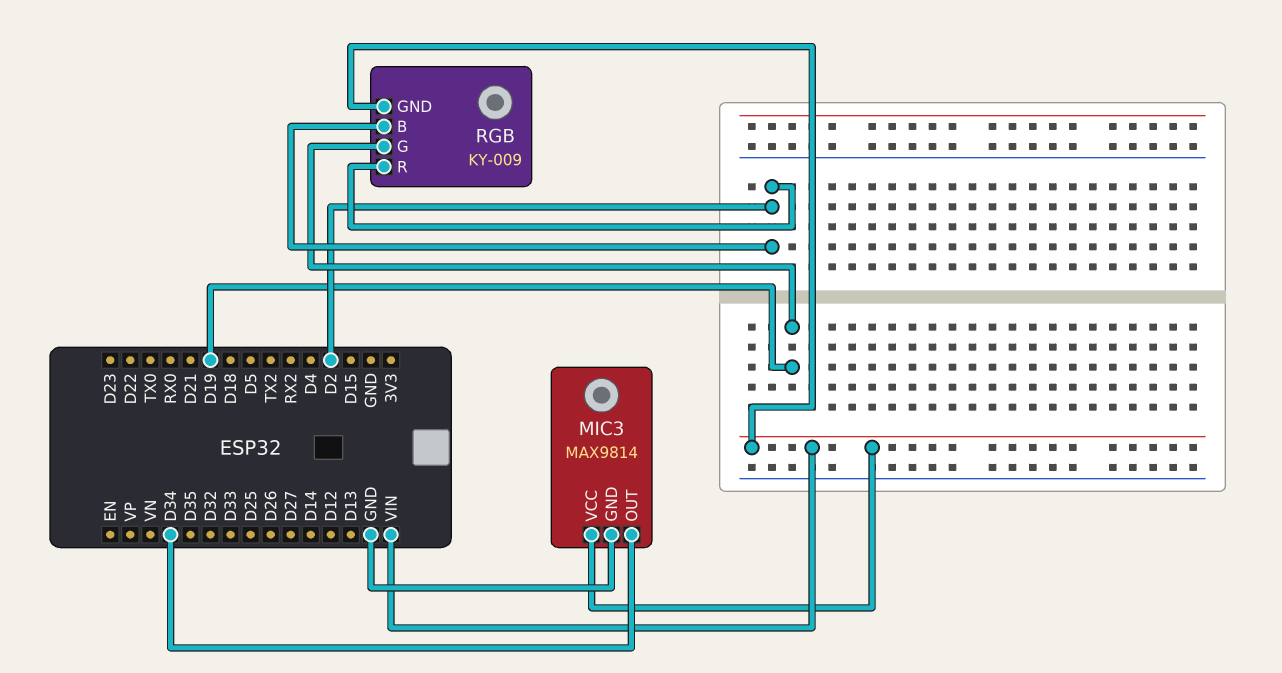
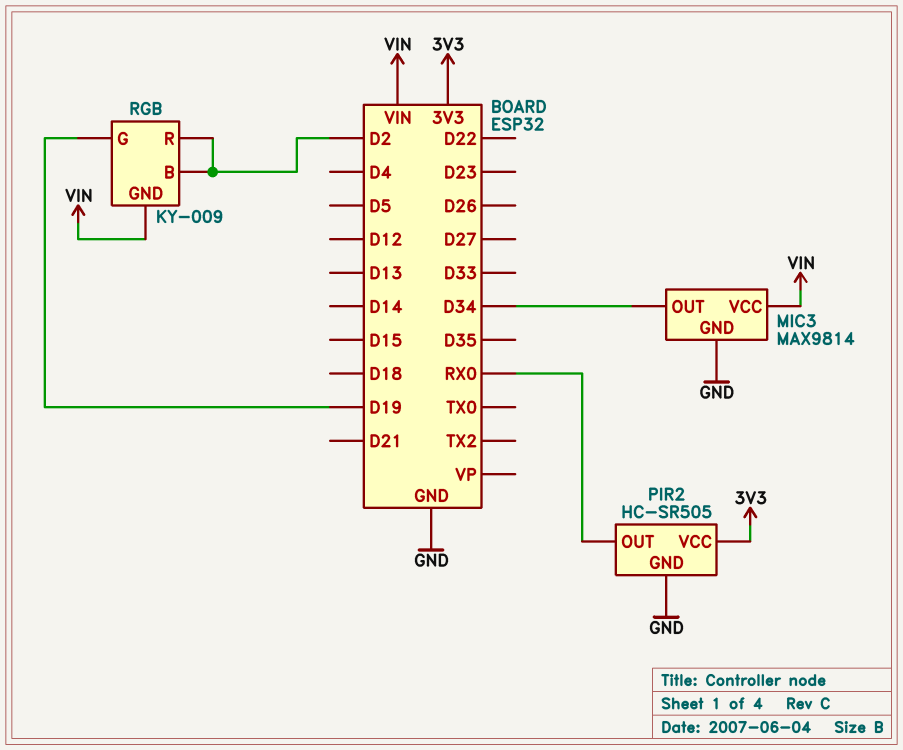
PIR2: none -> HC-SR505
PIR2 pin GND: none -> GND
PIR2 pin OUT: none -> RX0
PIR2 pin VCC: none -> 3V3

